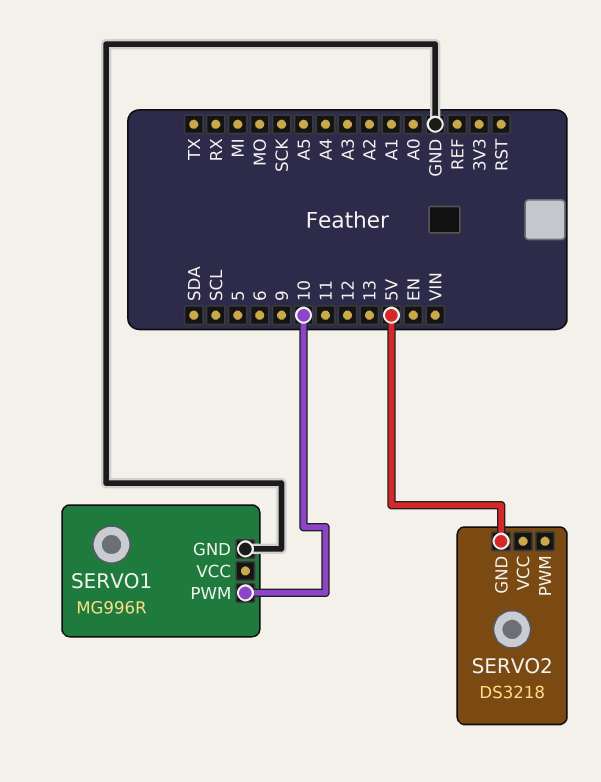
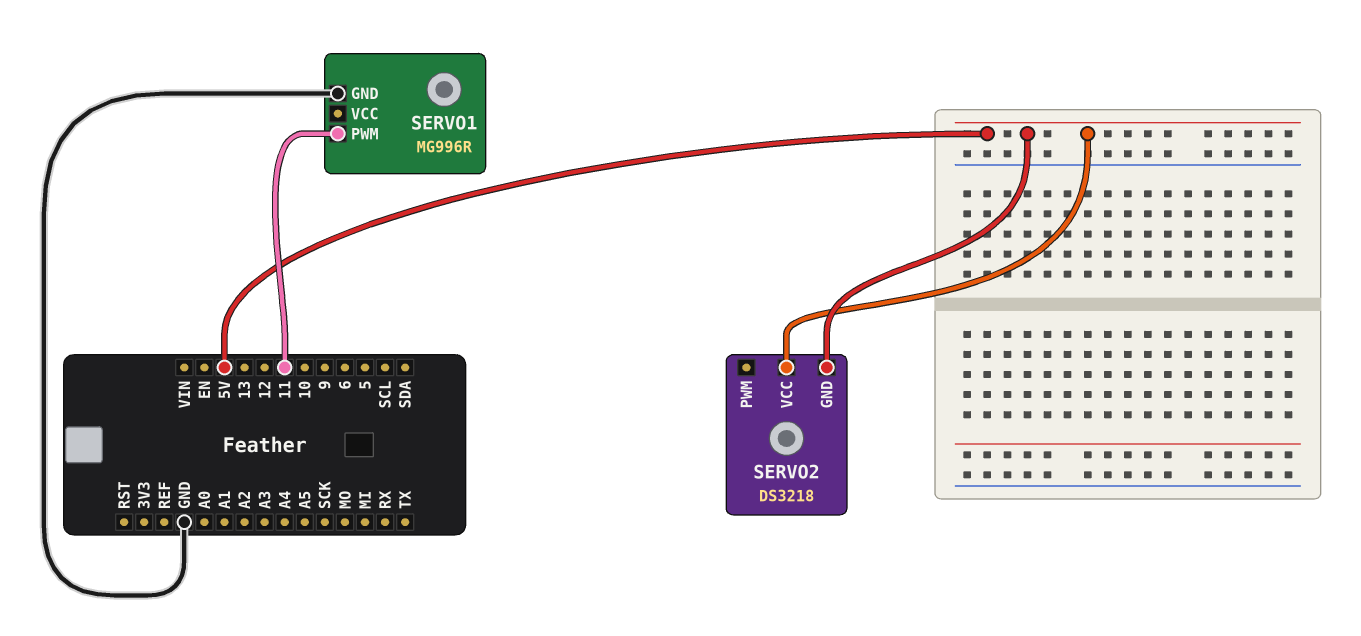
SERVO1 pin PWM: 10 -> 11
SERVO2 pin VCC: none -> 5V

